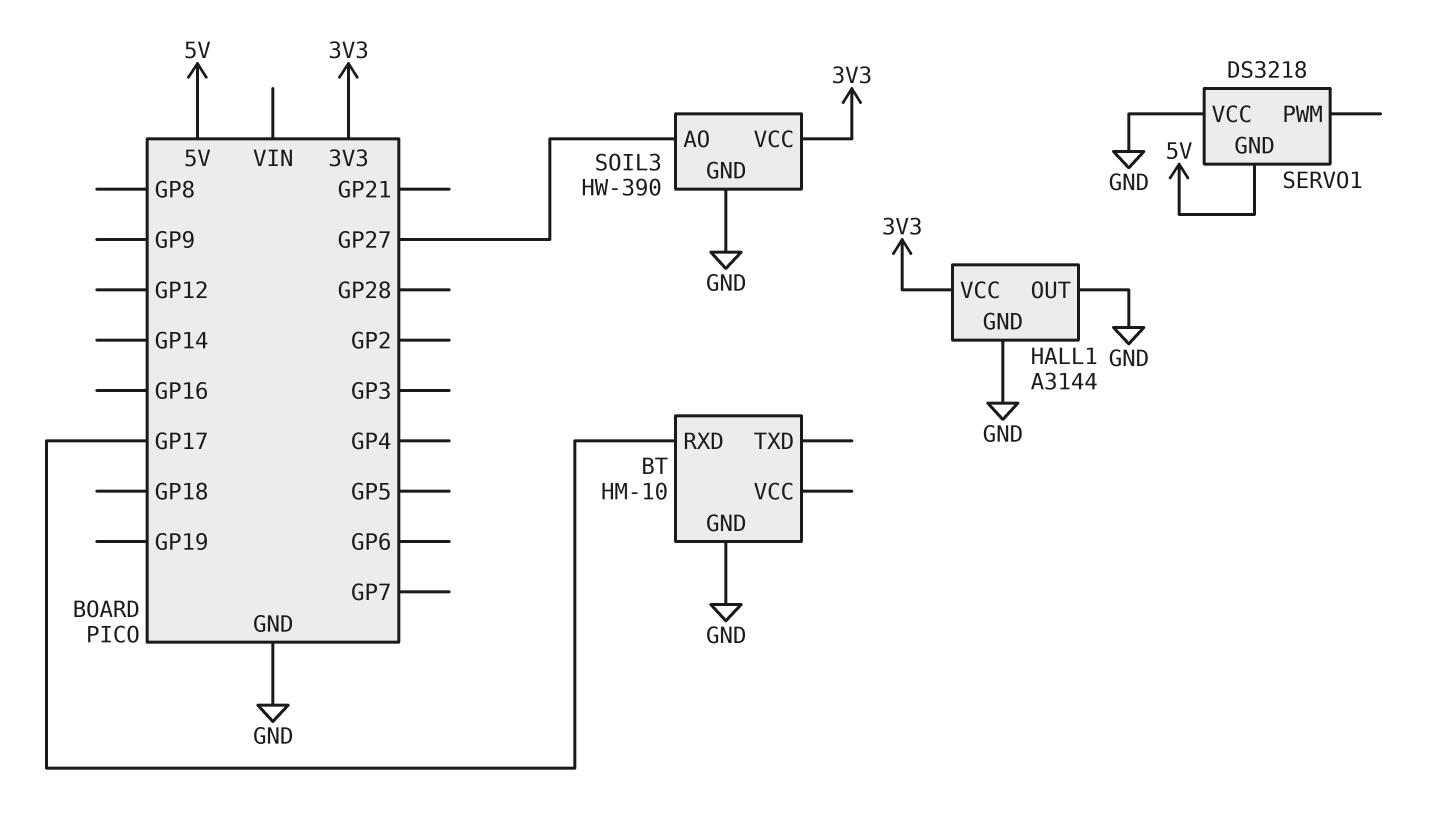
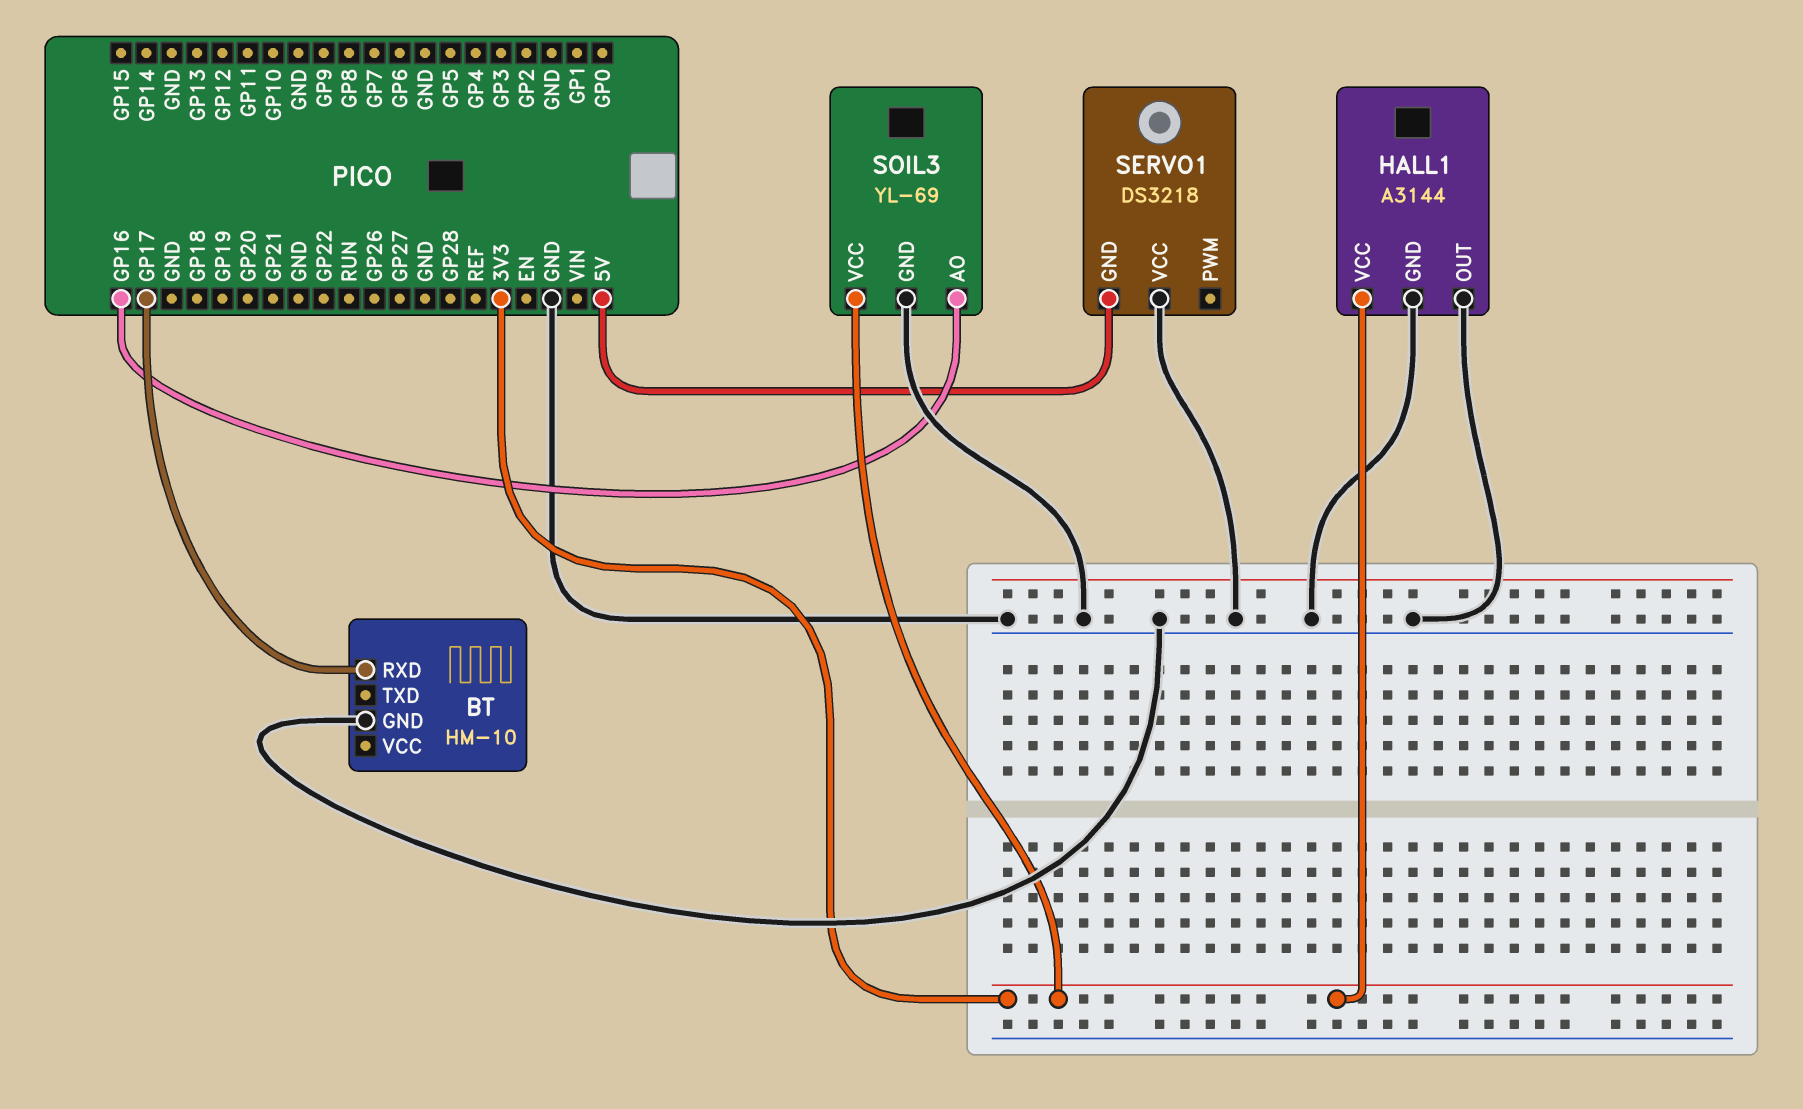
SOIL3: HW-390 -> YL-69
SOIL3 pin AO: GP27 -> GP16

